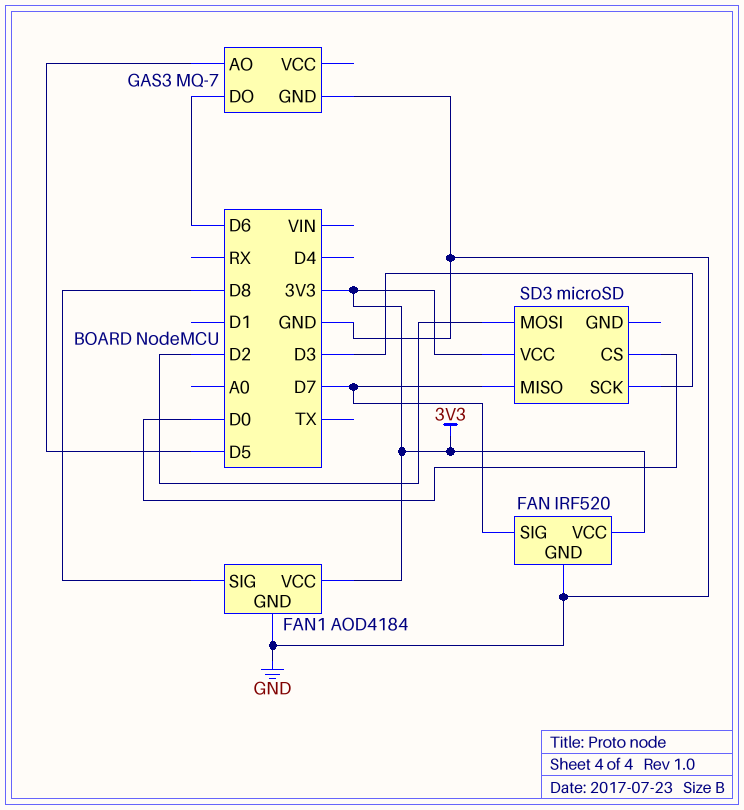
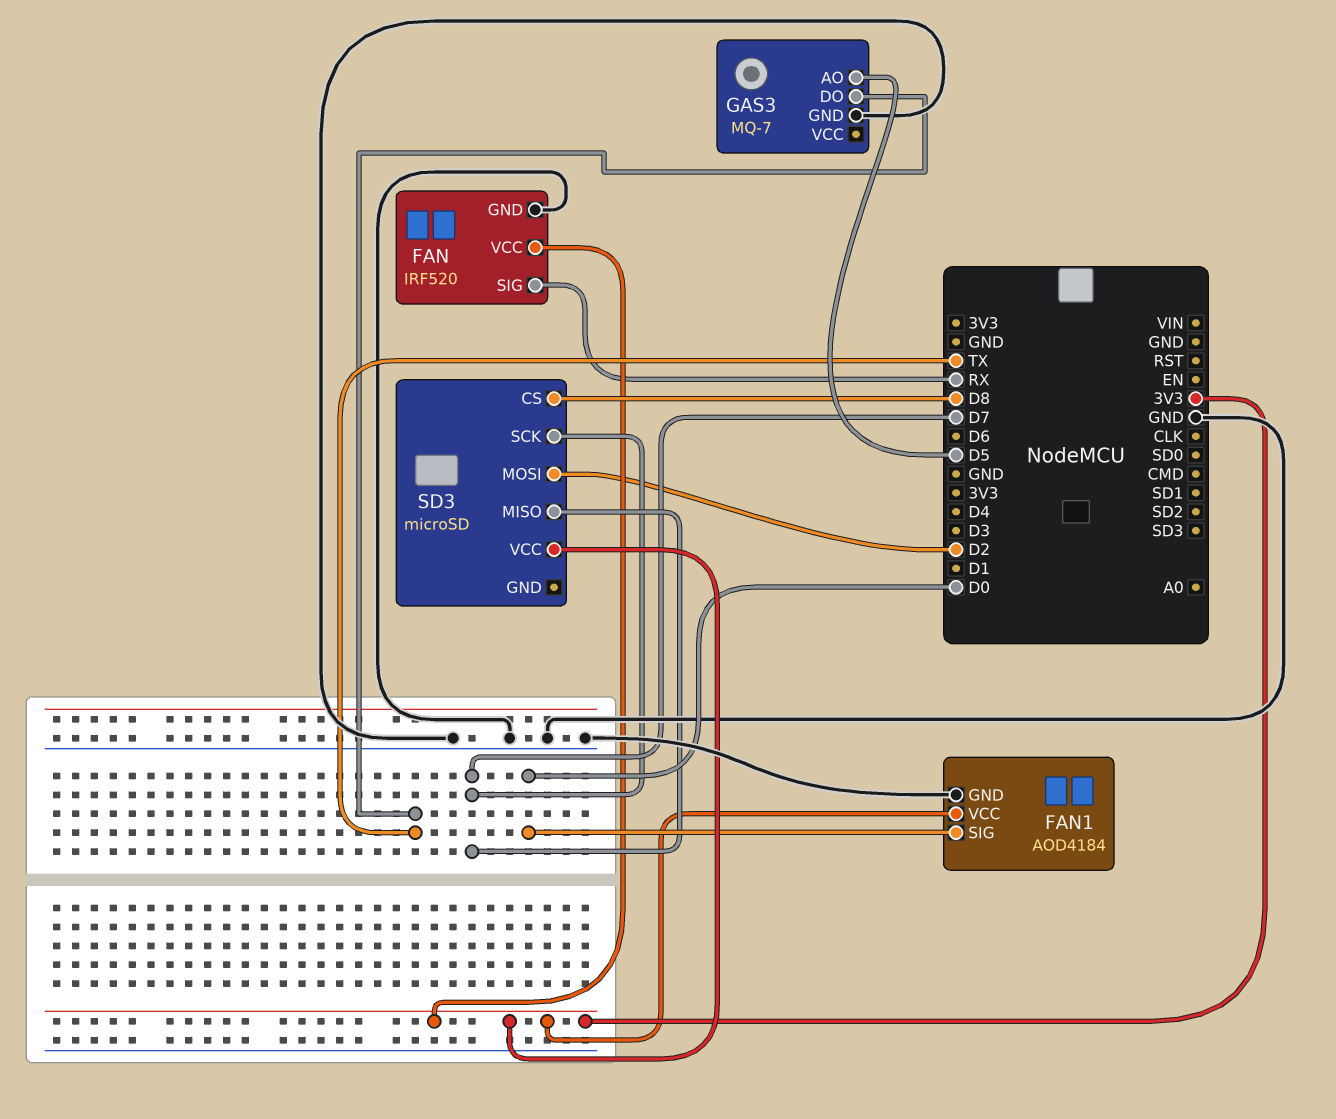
FAN pin SIG: D7 -> RX
FAN1 pin SIG: D8 -> D0
GAS3 pin DO: D6 -> TX
SD3 pin CS: D0 -> D8
SD3 pin SCK: D3 -> D7

